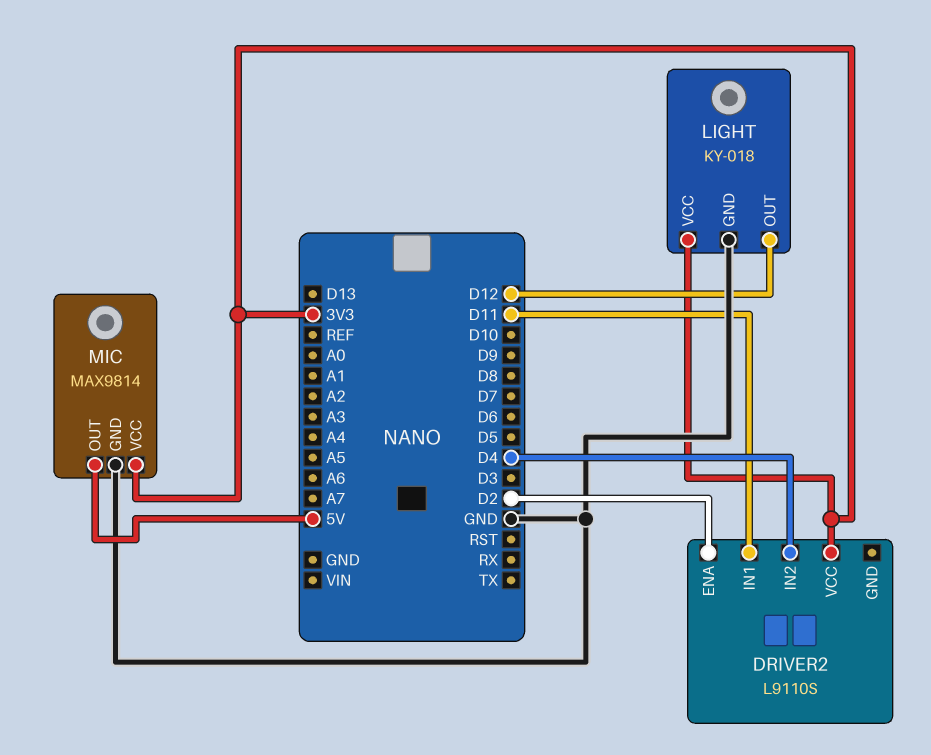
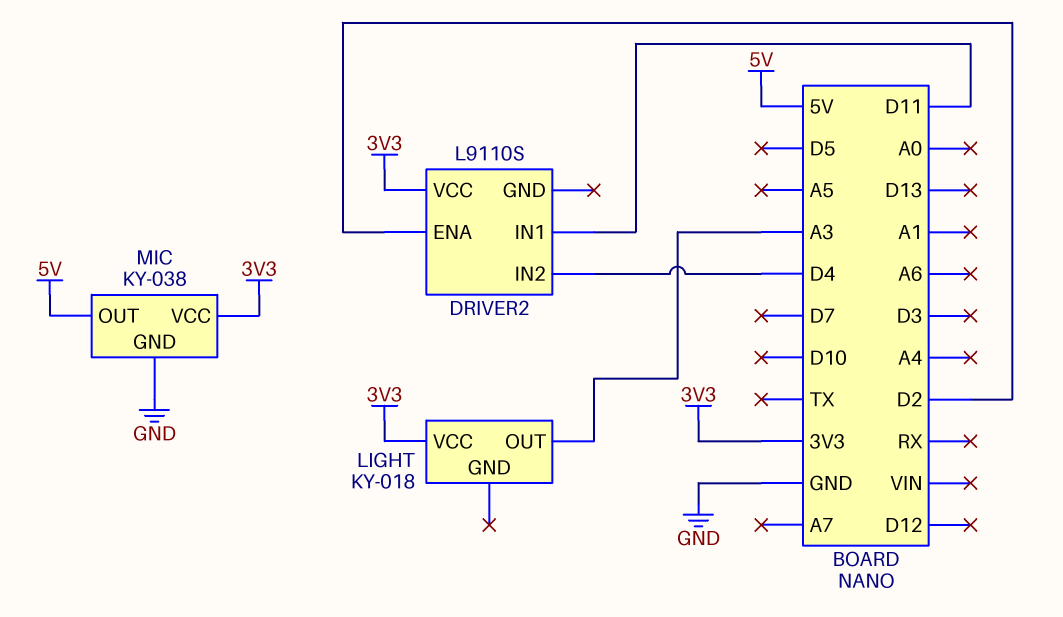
LIGHT pin GND: GND -> none
LIGHT pin OUT: D12 -> A3
MIC: MAX9814 -> KY-038

